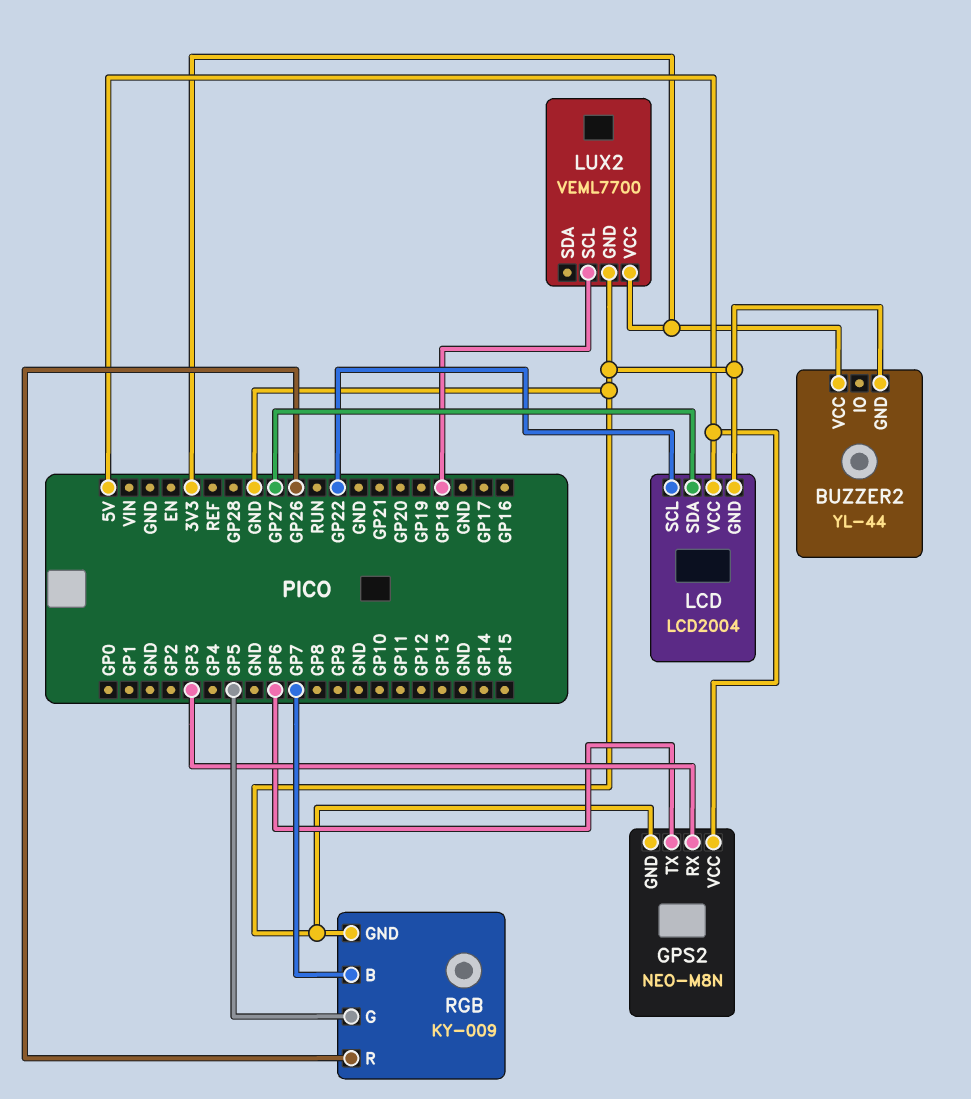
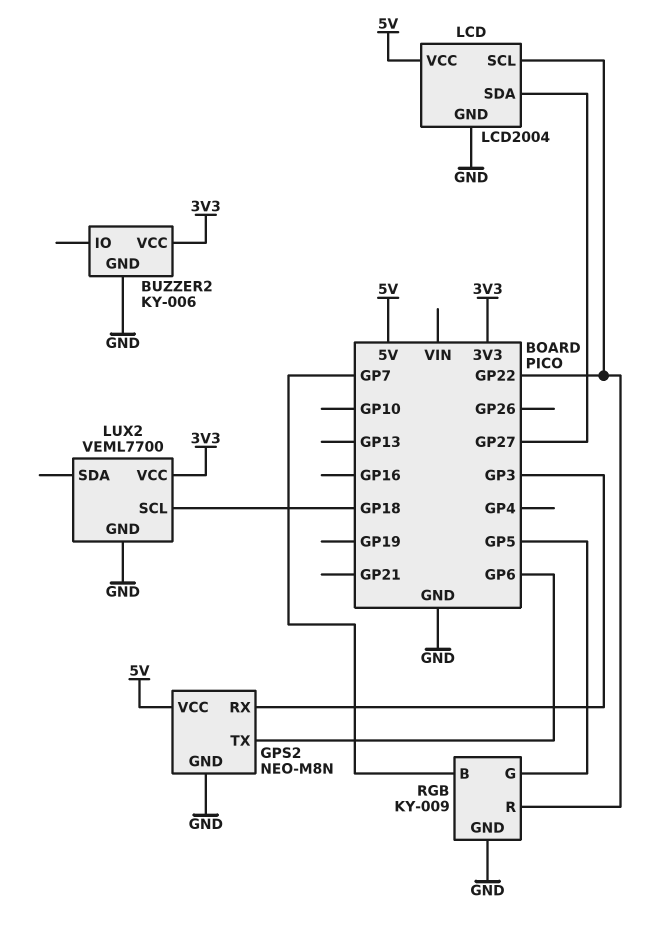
BUZZER2: YL-44 -> KY-006
RGB pin R: GP26 -> GP22

